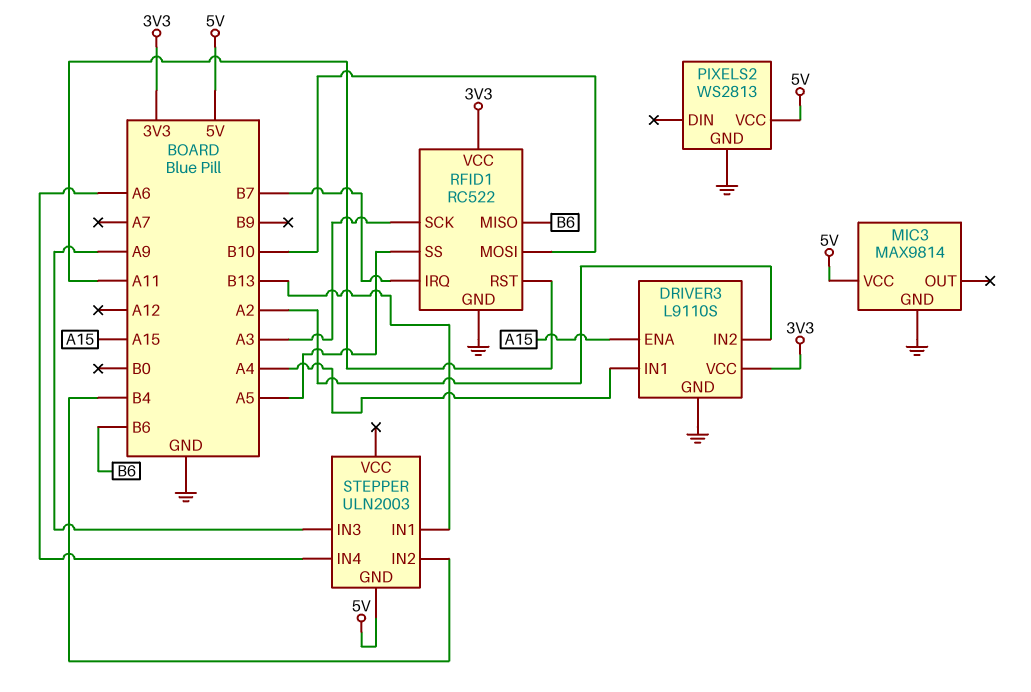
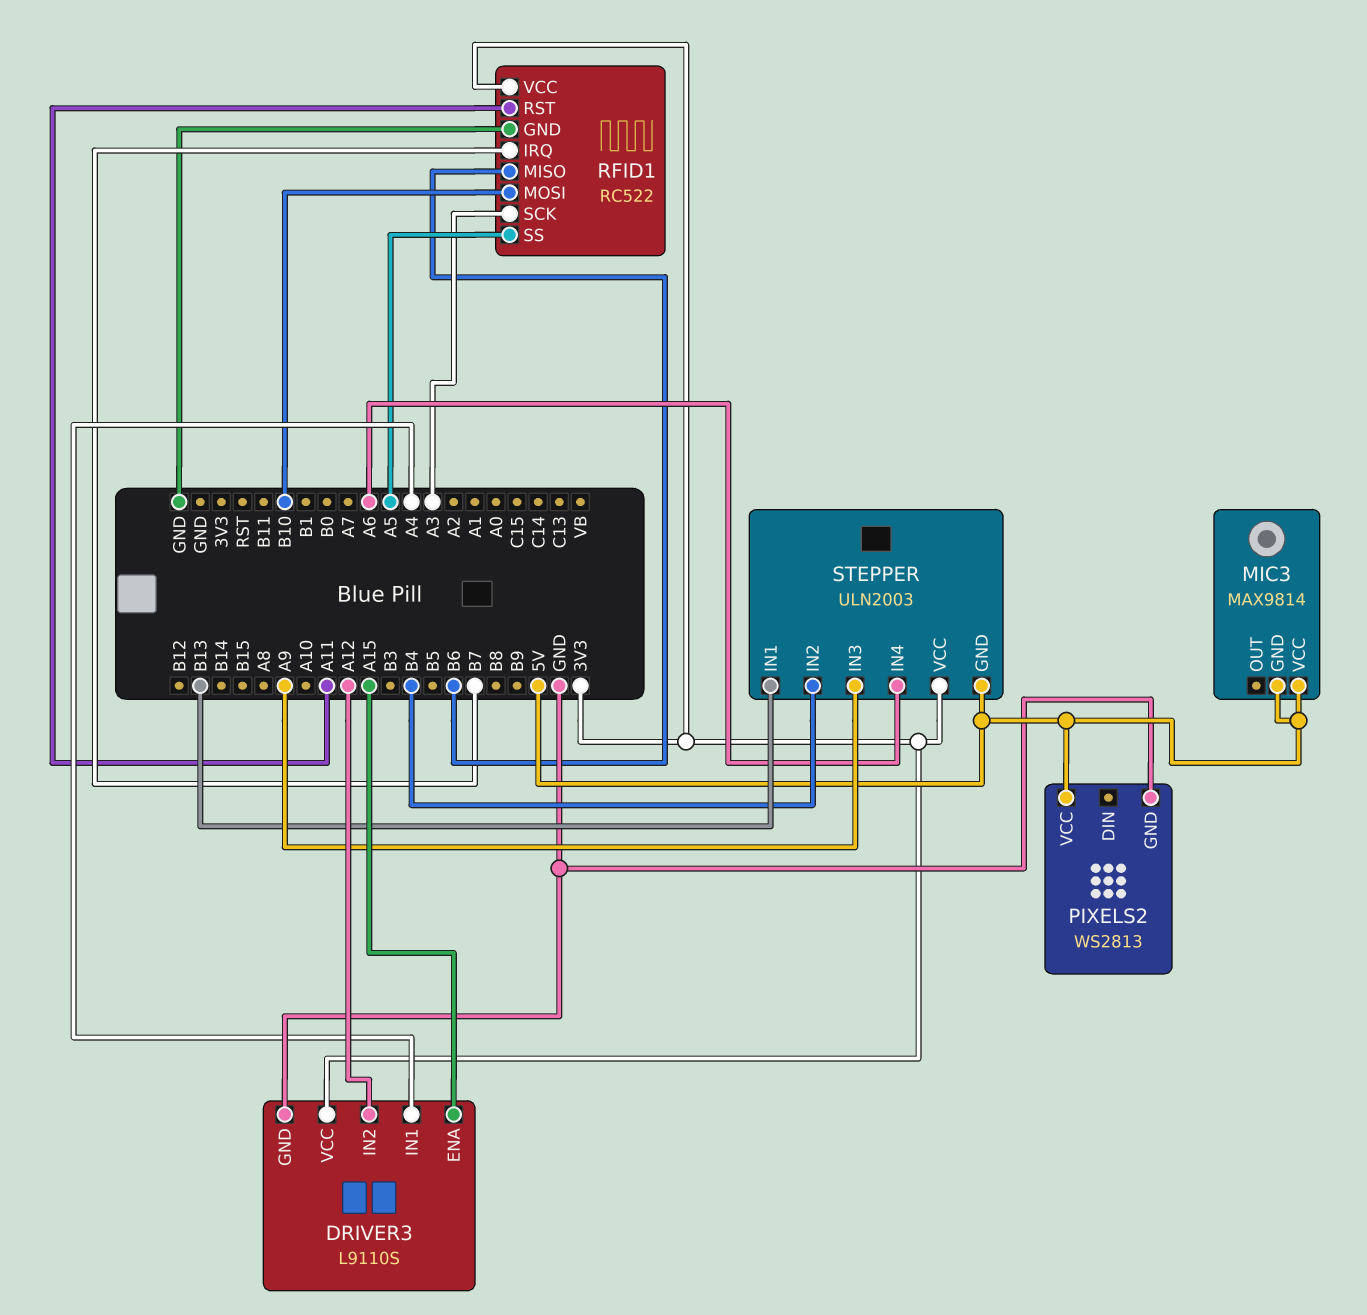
DRIVER3 pin IN2: A2 -> A12
MIC3 pin GND: GND -> 5V
STEPPER pin VCC: none -> 3V3

